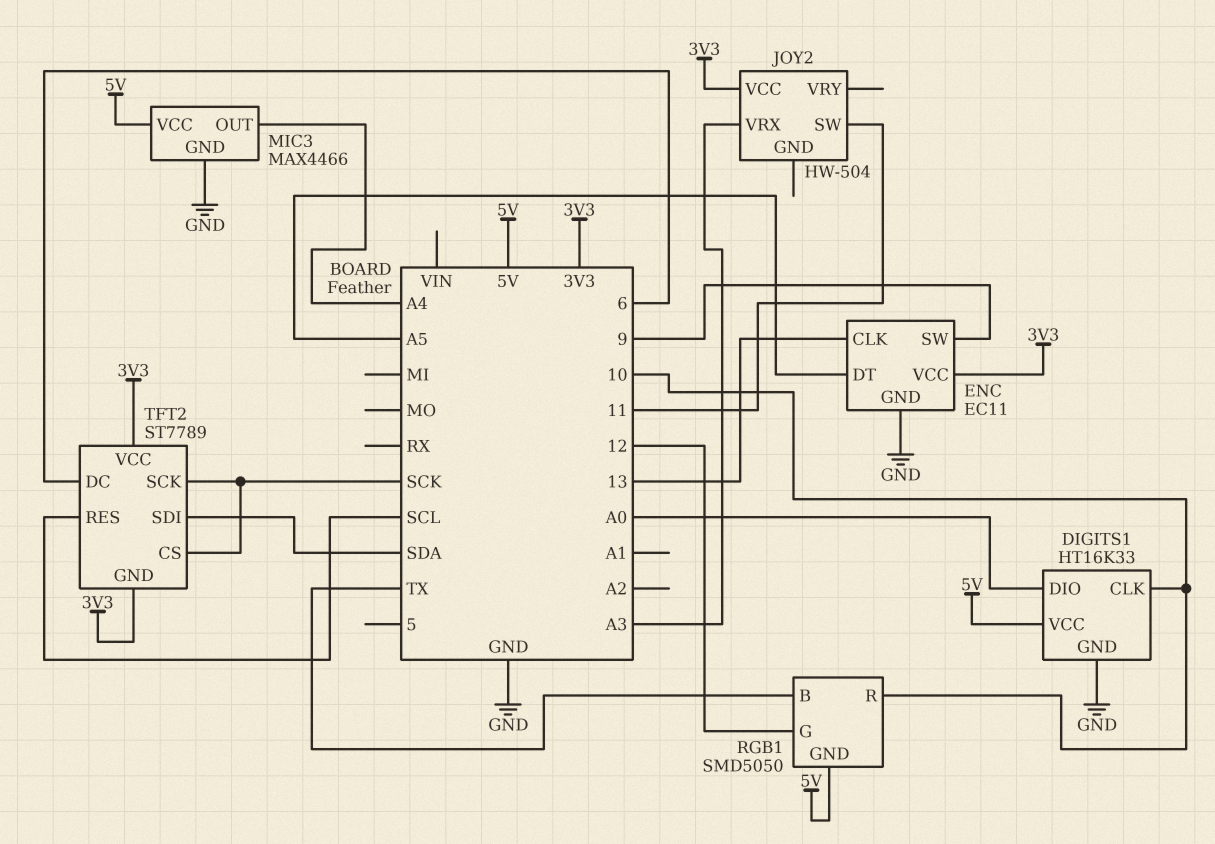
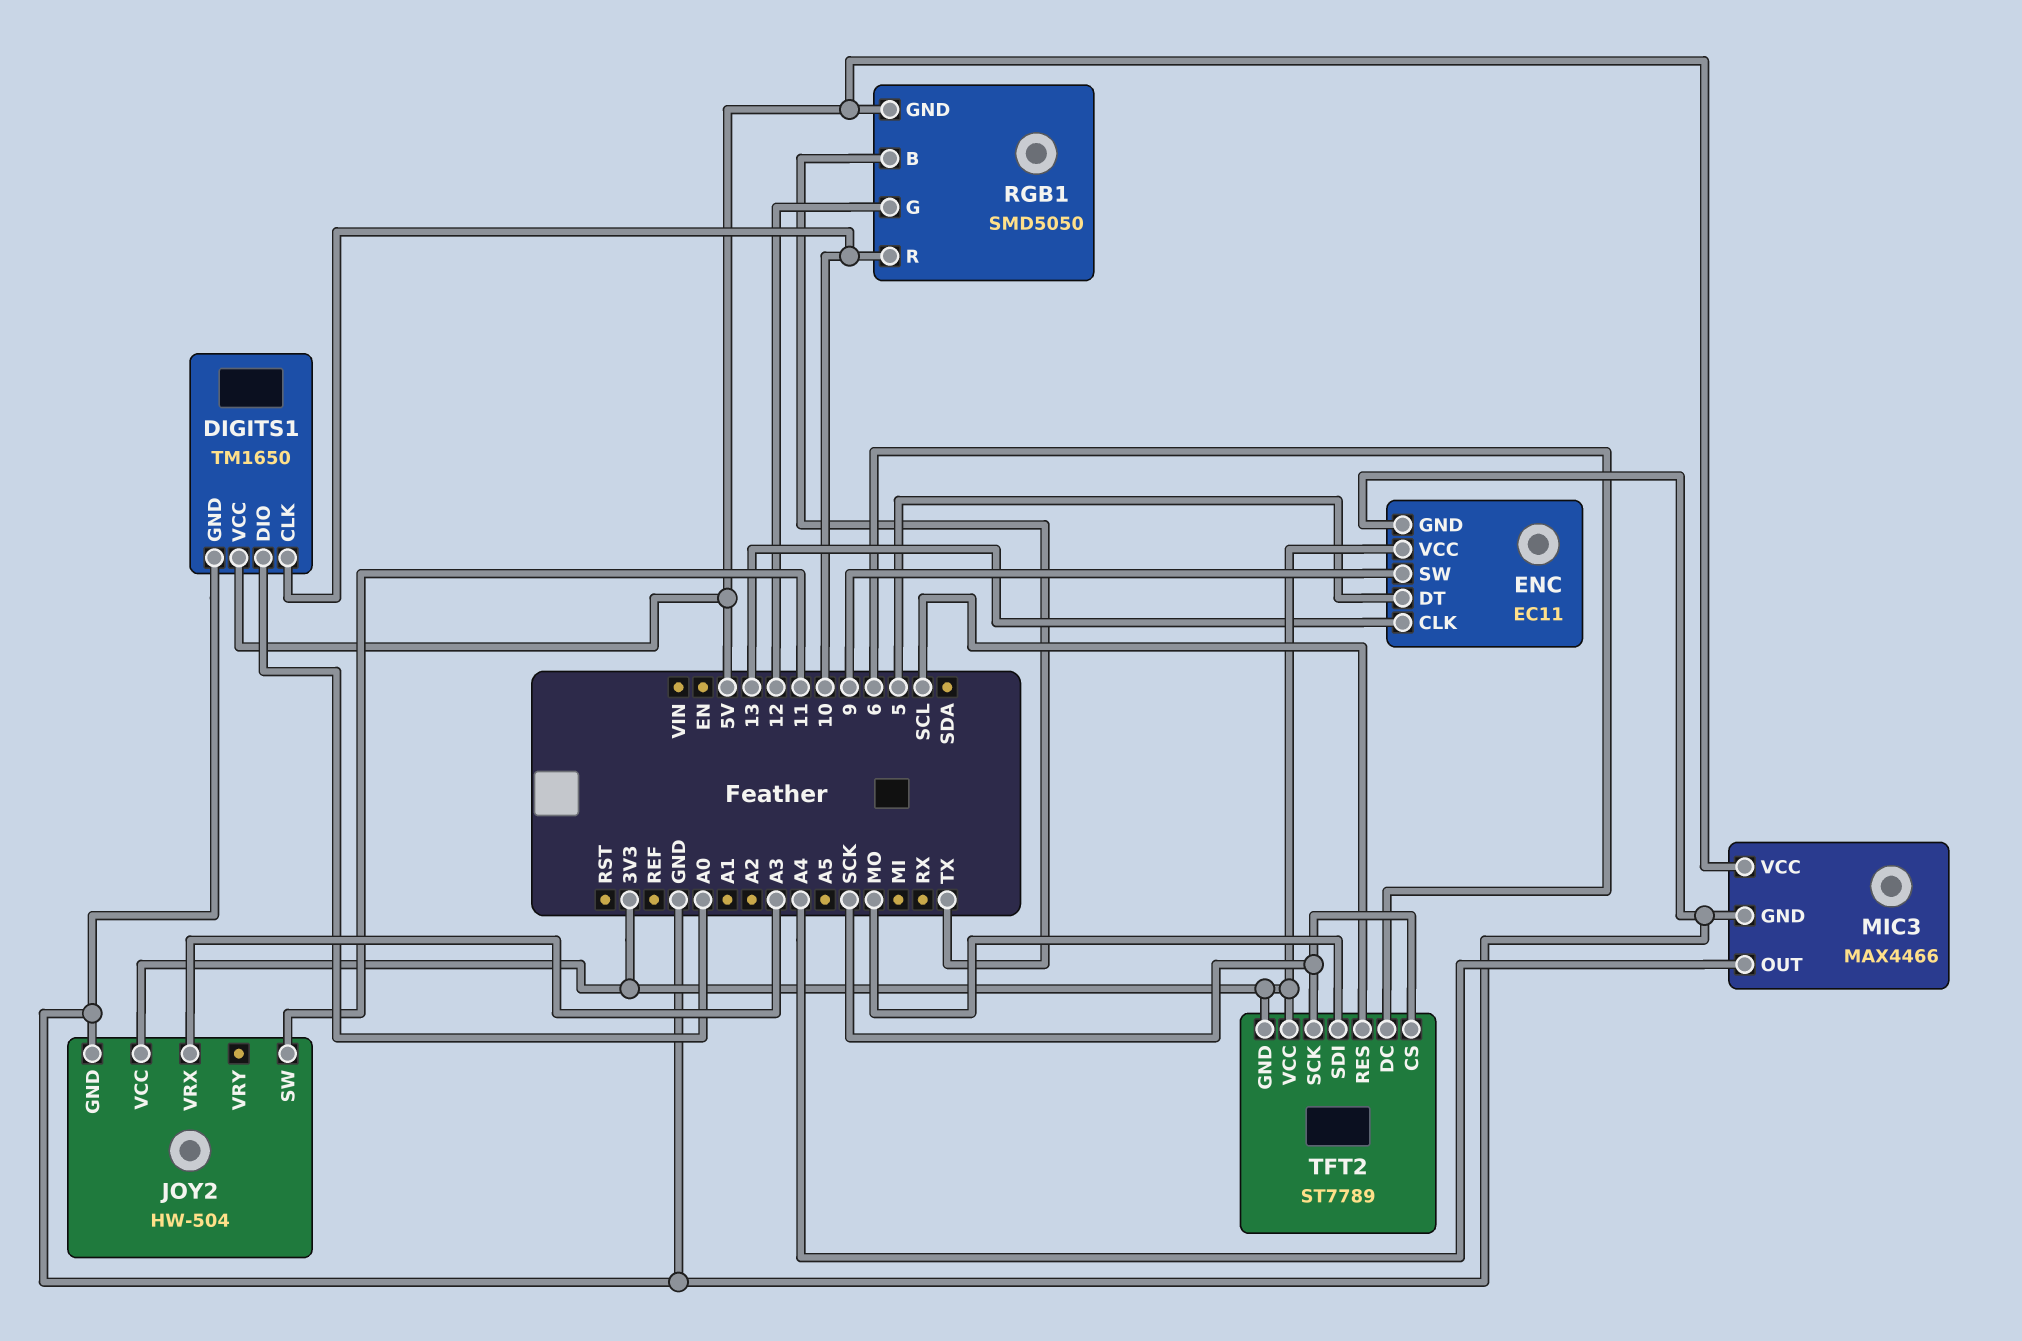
DIGITS1: HT16K33 -> TM1650
ENC pin DT: A5 -> 5
JOY2 pin GND: none -> GND
TFT2 pin SDI: SDA -> MO

